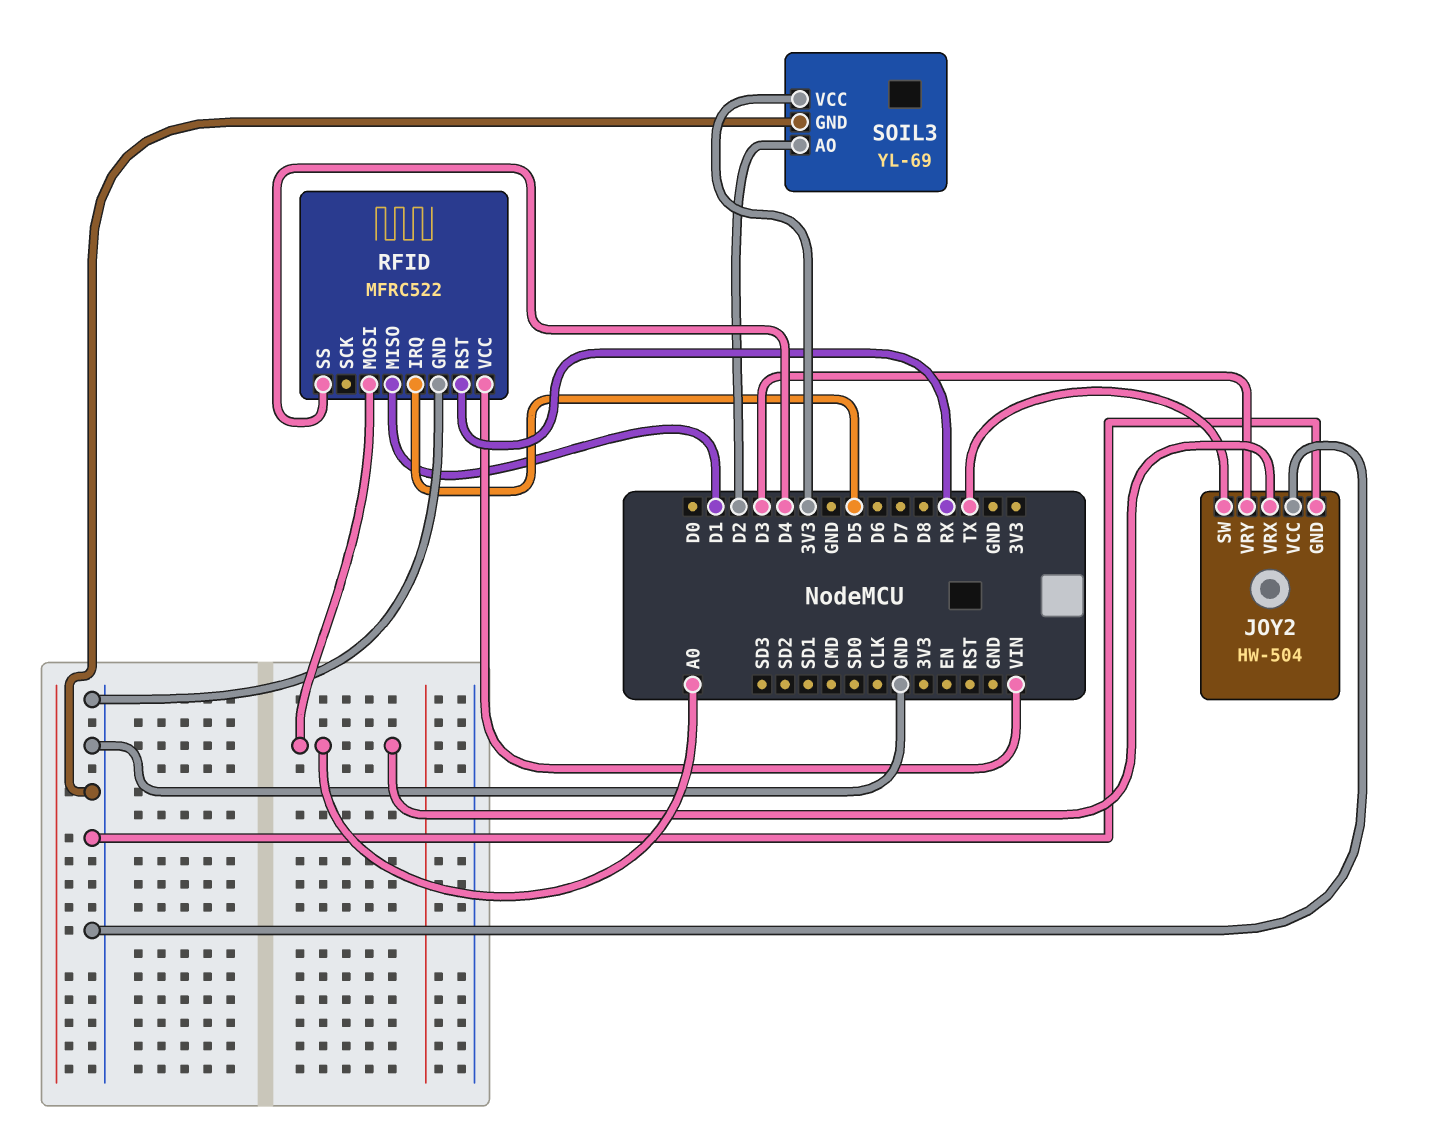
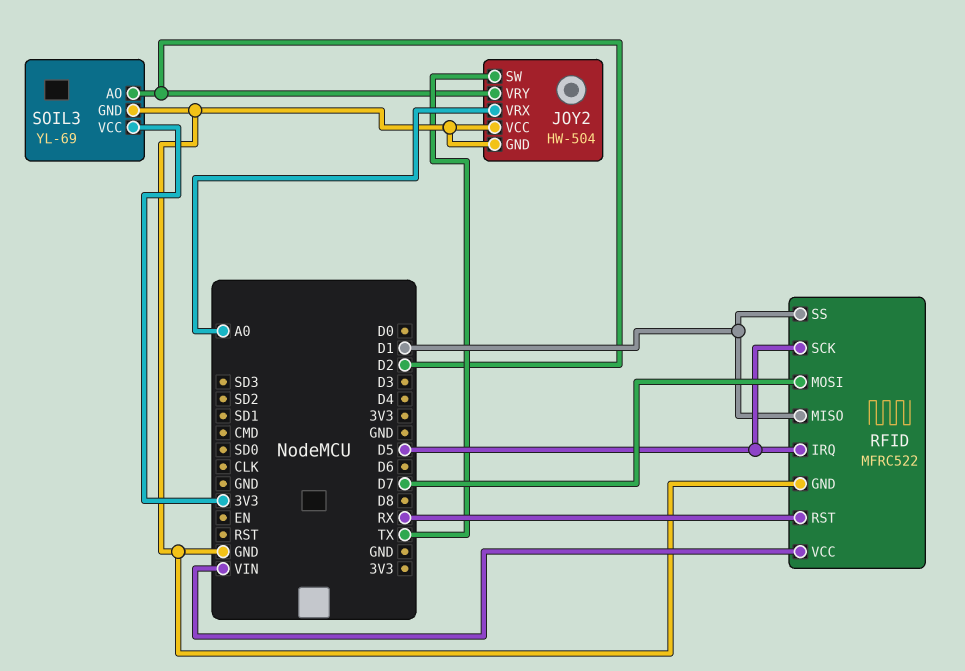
JOY2 pin VRY: D3 -> D2
RFID pin MOSI: A0 -> D7
RFID pin SCK: none -> D5
RFID pin SS: D4 -> D1

